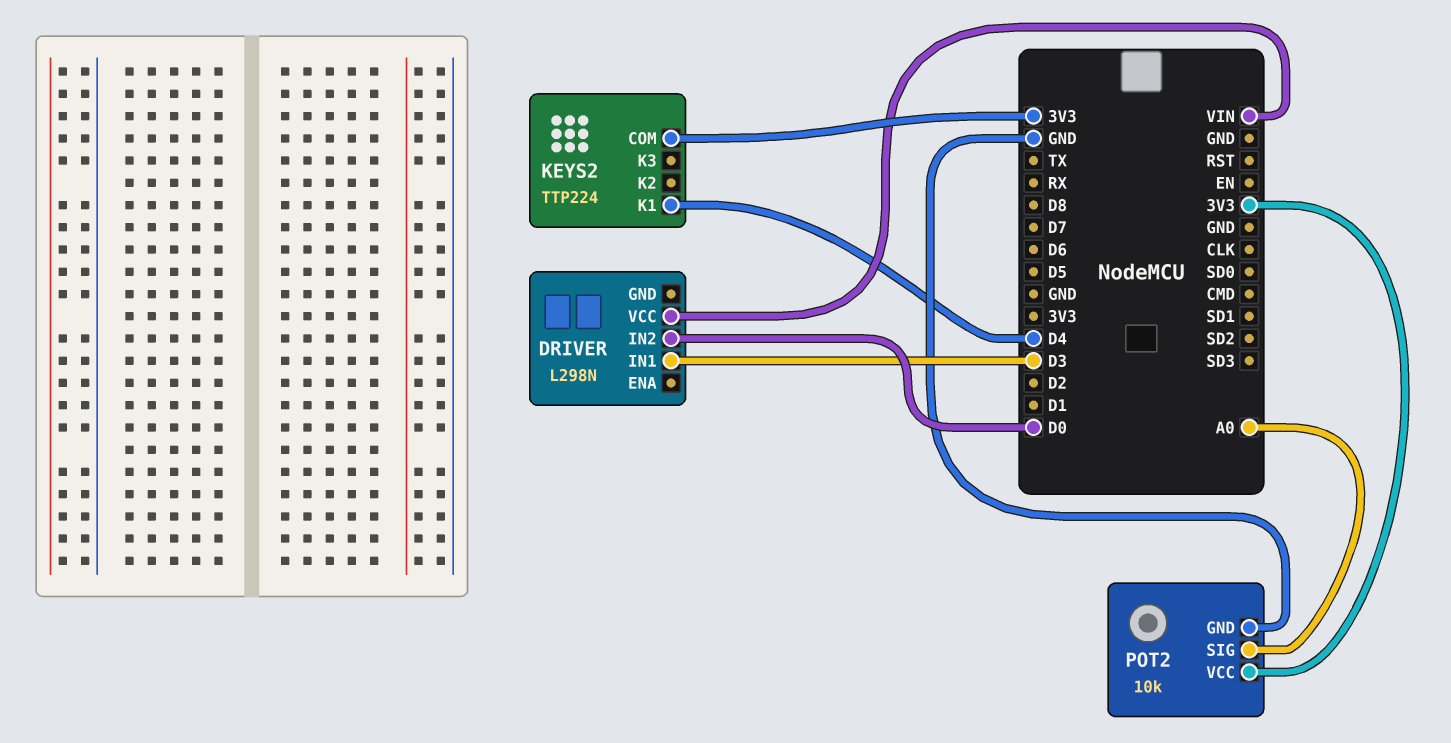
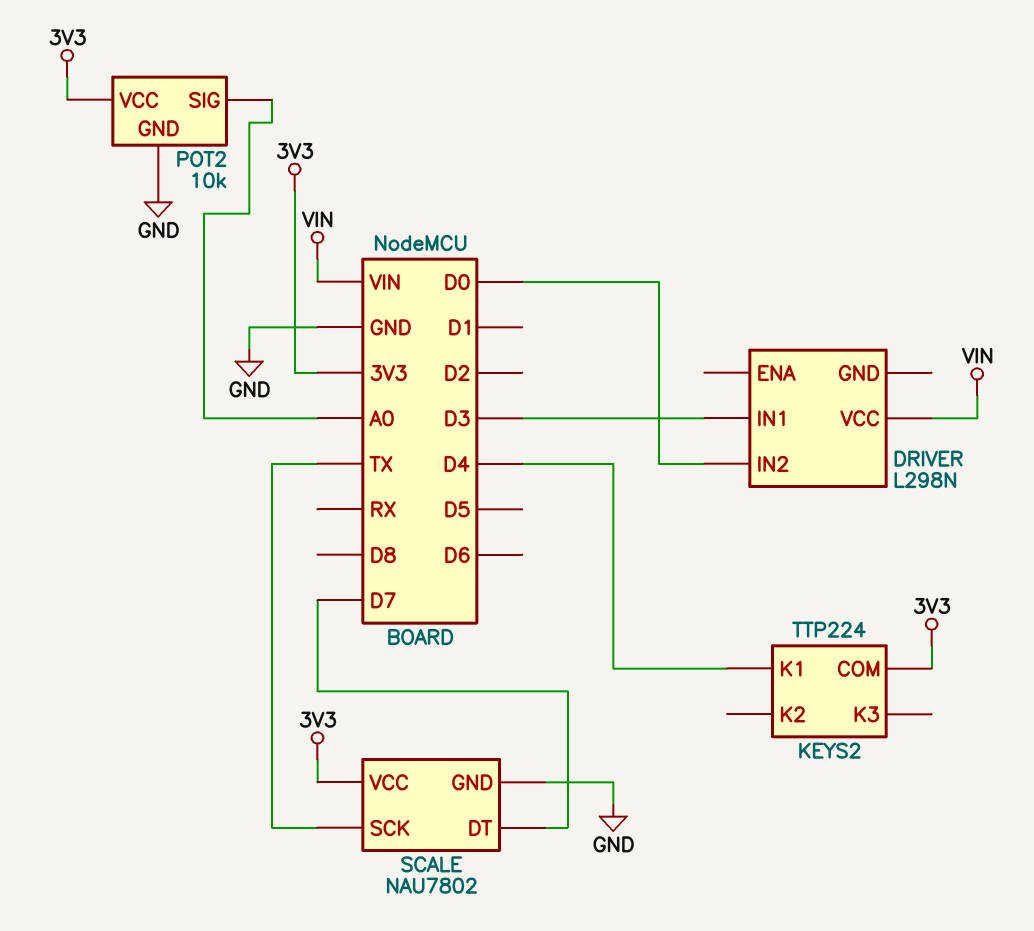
SCALE: none -> NAU7802
SCALE pin DT: none -> D7
SCALE pin GND: none -> GND
SCALE pin SCK: none -> TX
SCALE pin VCC: none -> 3V3

